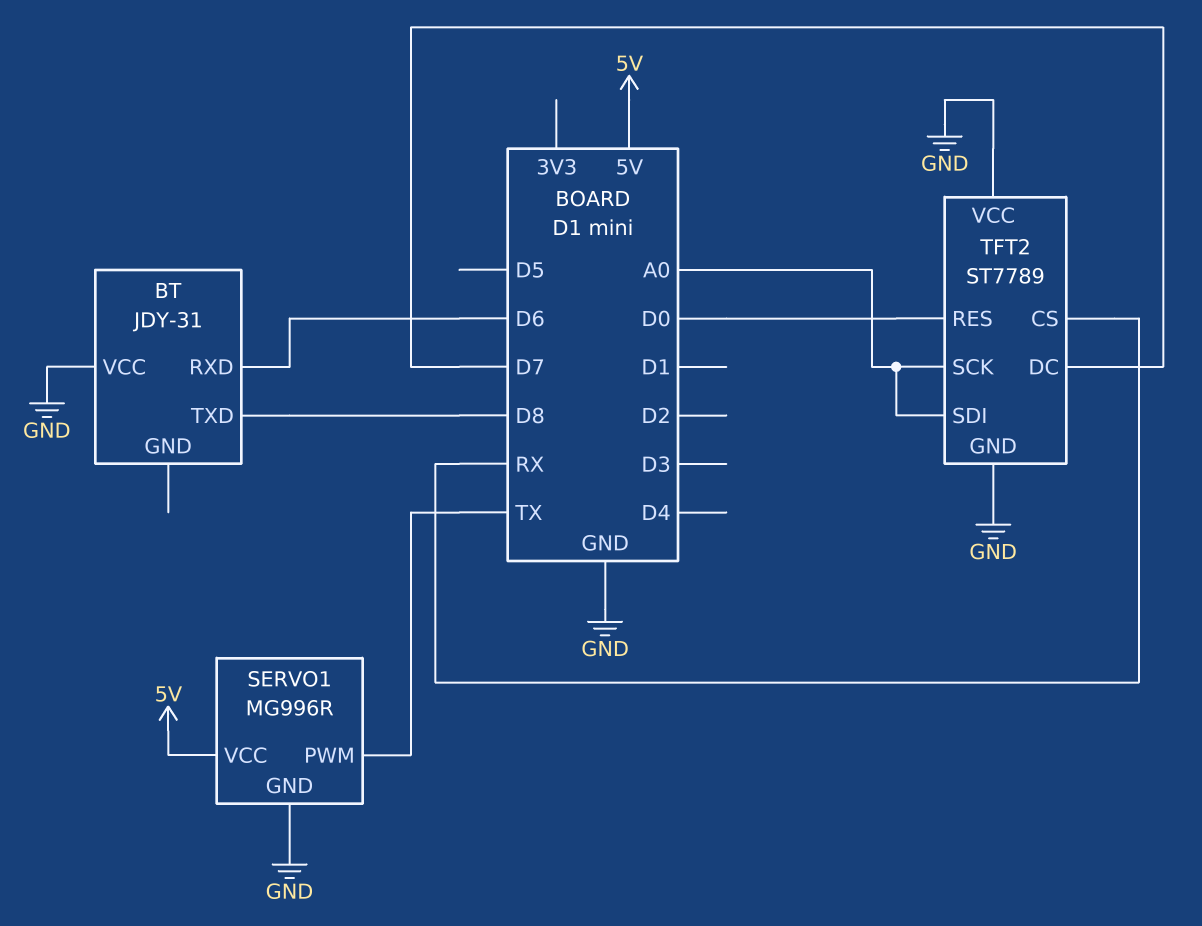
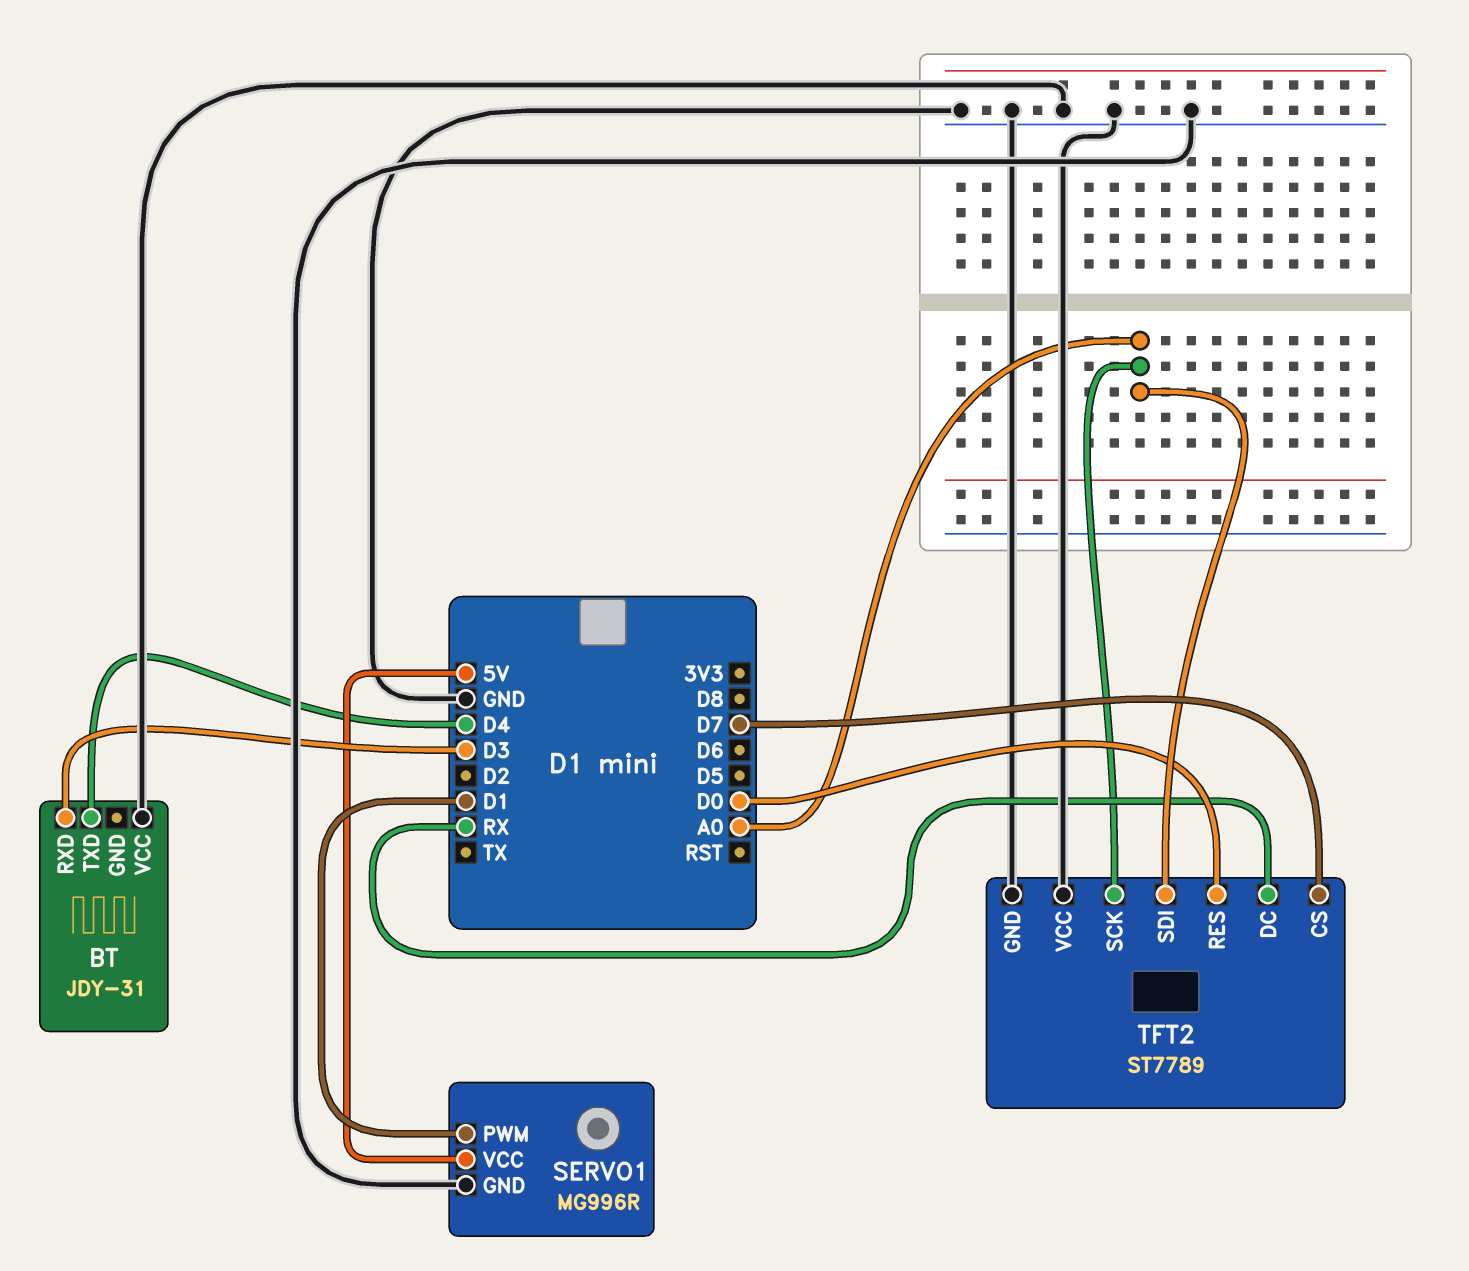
BT pin RXD: D6 -> D3
BT pin TXD: D8 -> D4
SERVO1 pin PWM: TX -> D1
TFT2 pin CS: RX -> D7
TFT2 pin DC: D7 -> RX

